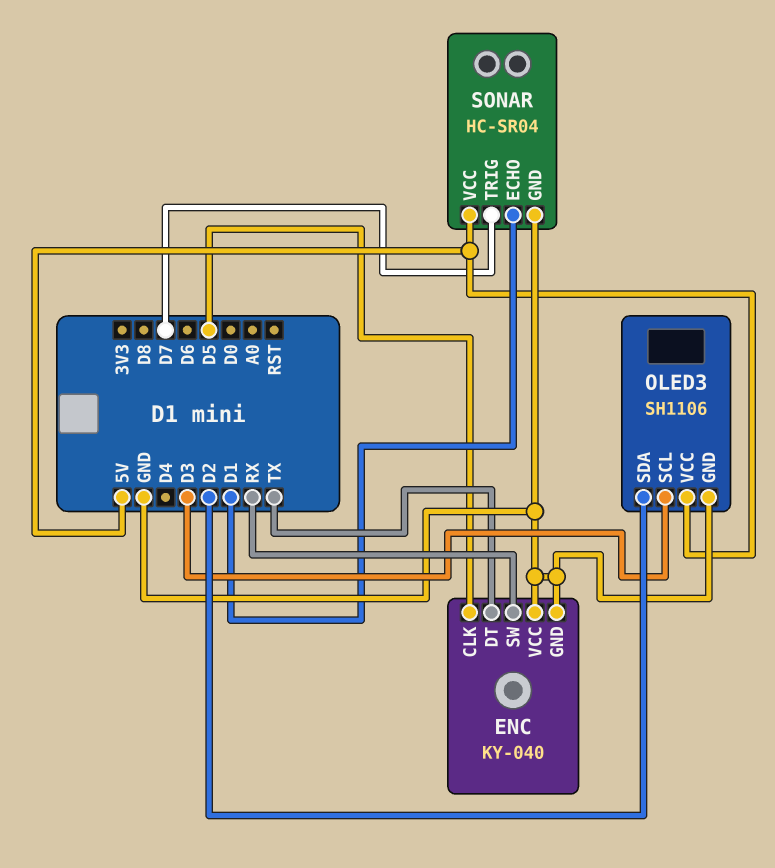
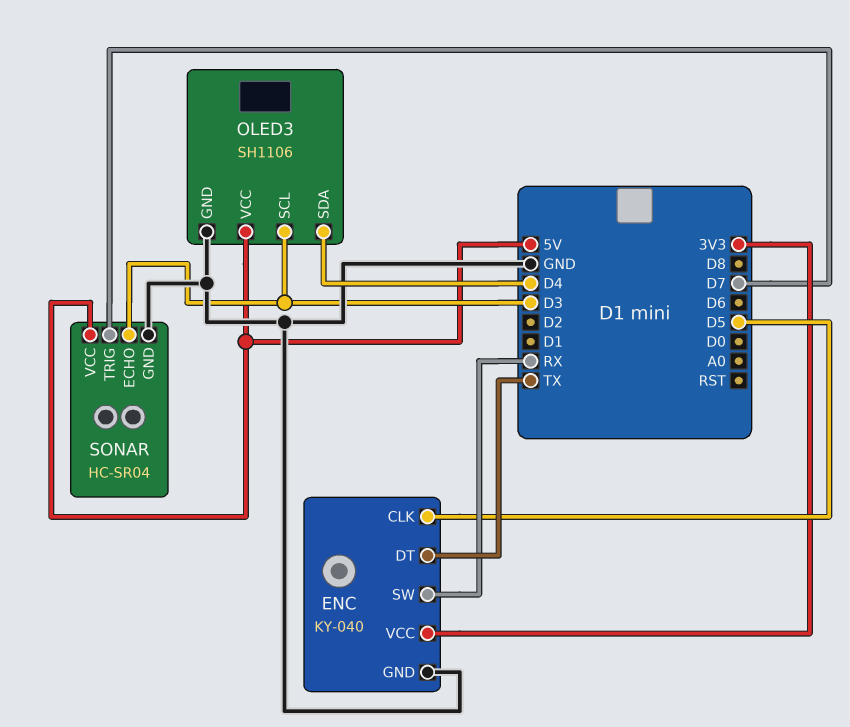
ENC pin VCC: GND -> 3V3
OLED3 pin SDA: D2 -> D4
SONAR pin ECHO: D1 -> D3

